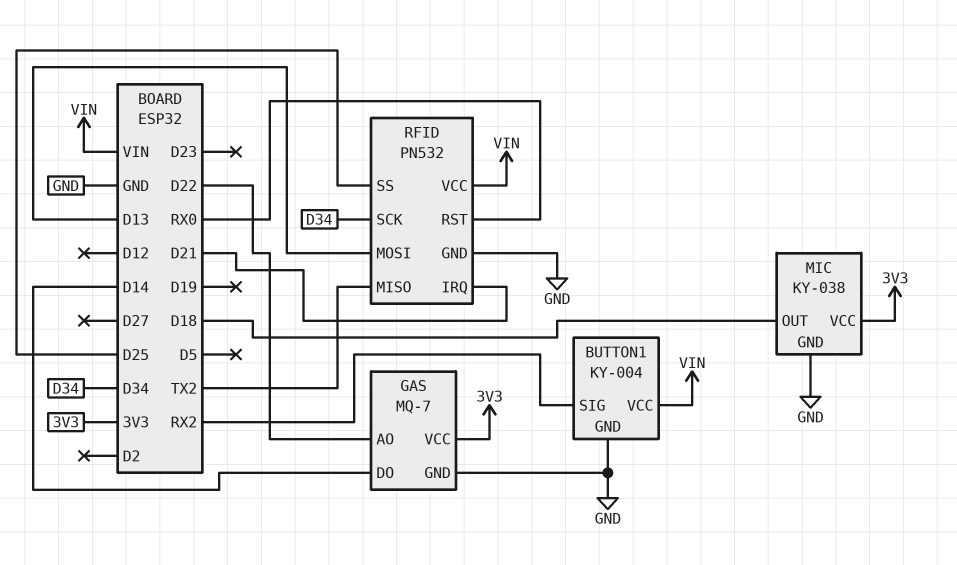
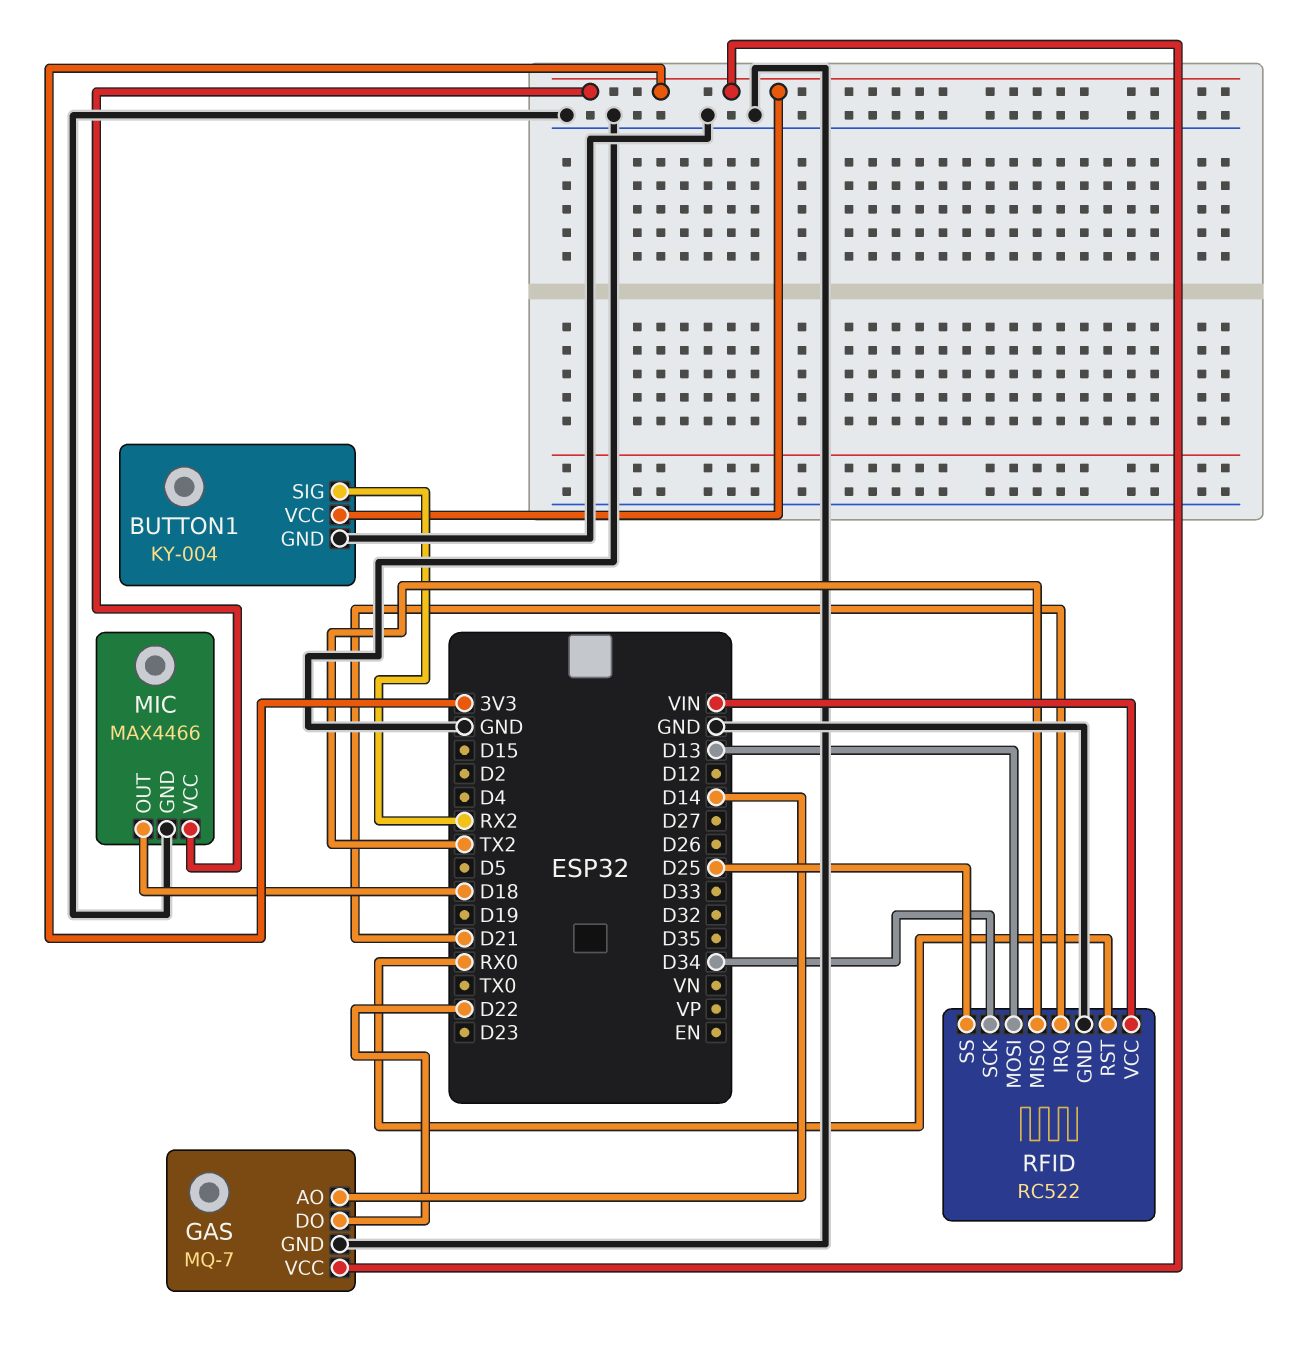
BUTTON1 pin VCC: VIN -> 3V3
GAS pin AO: D22 -> D14
GAS pin DO: D14 -> D22
MIC: KY-038 -> MAX4466
RFID: PN532 -> RC522

